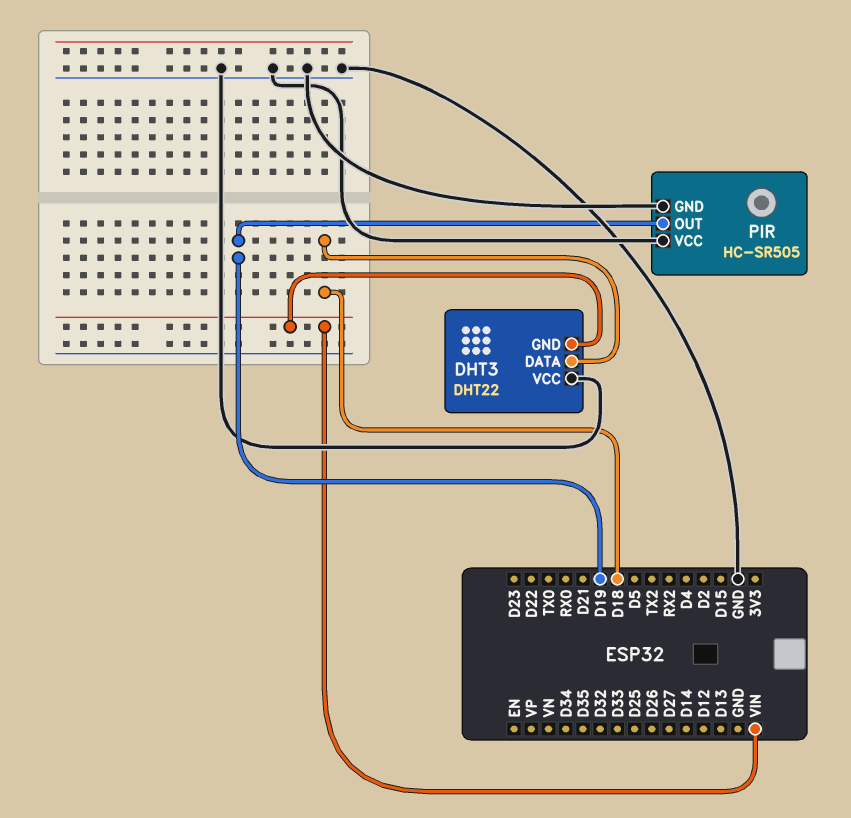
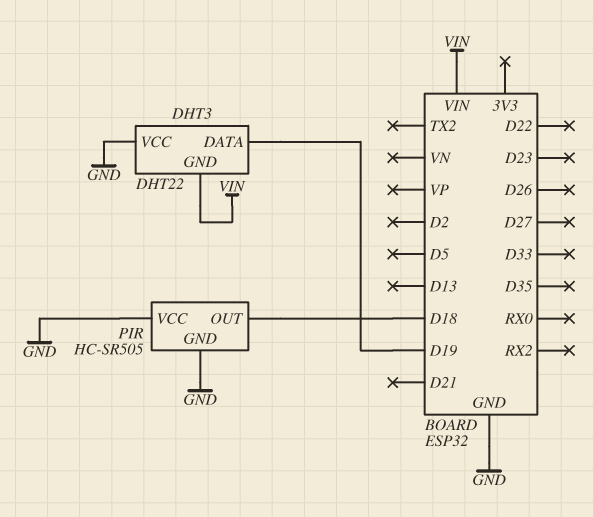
DHT3 pin DATA: D18 -> D19
PIR pin OUT: D19 -> D18

